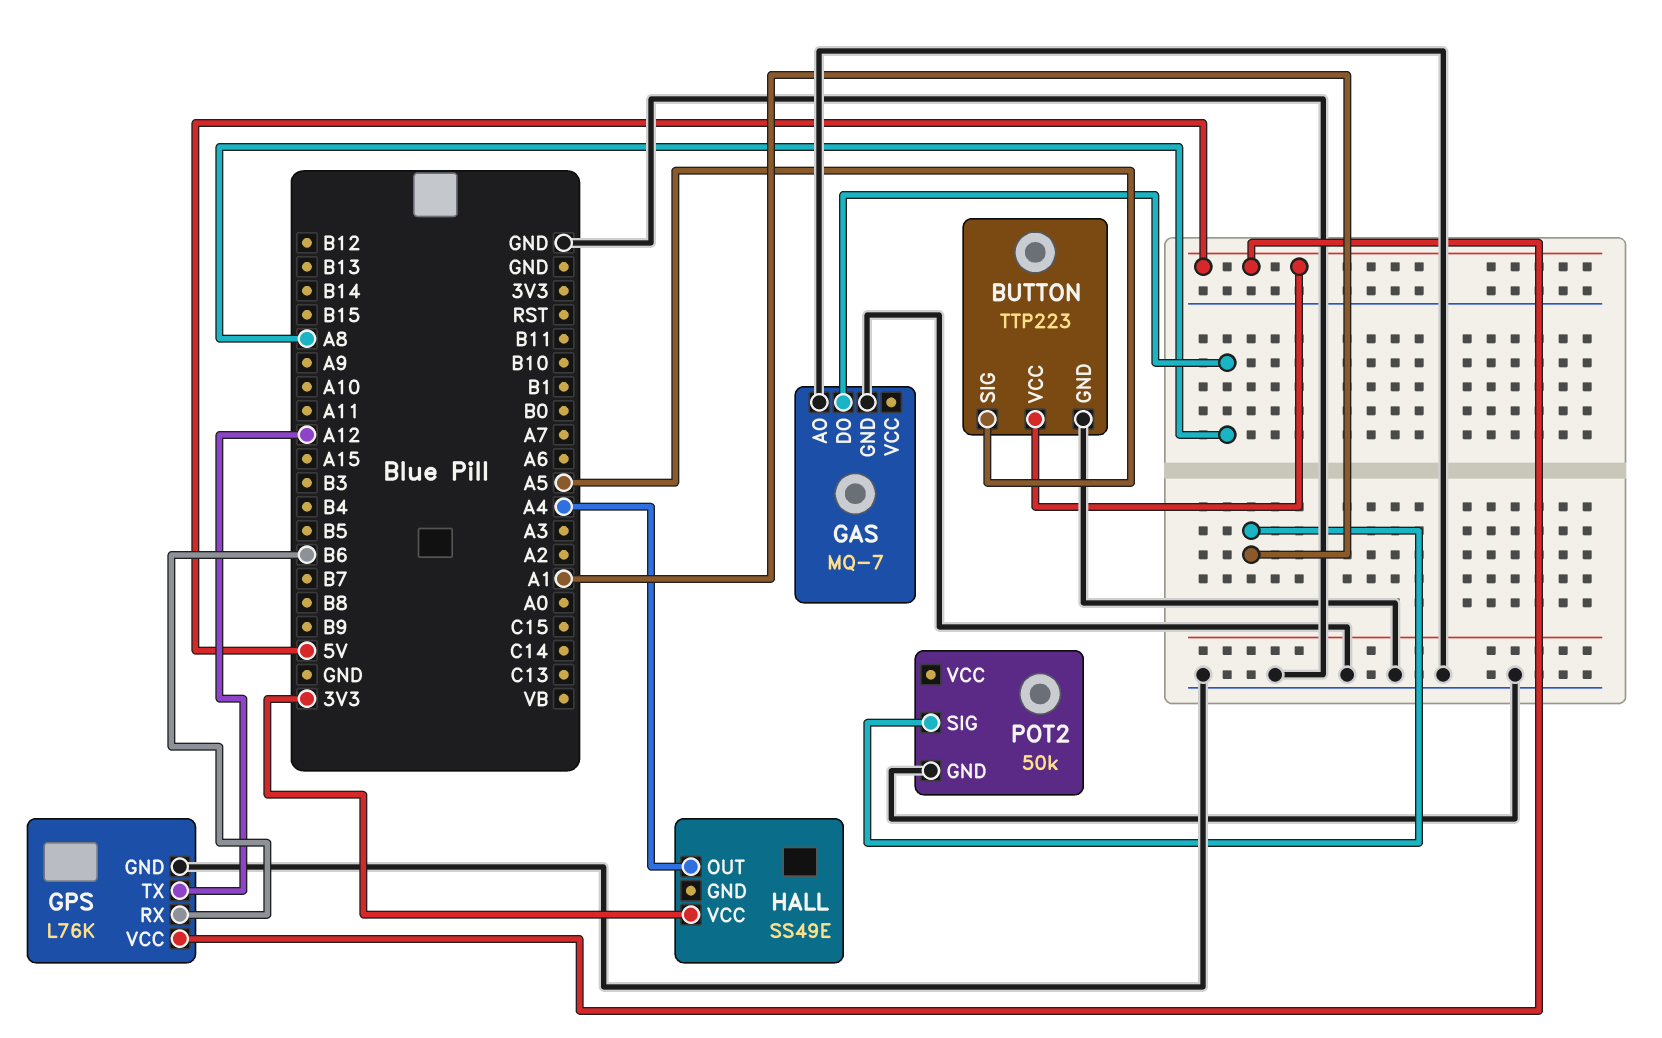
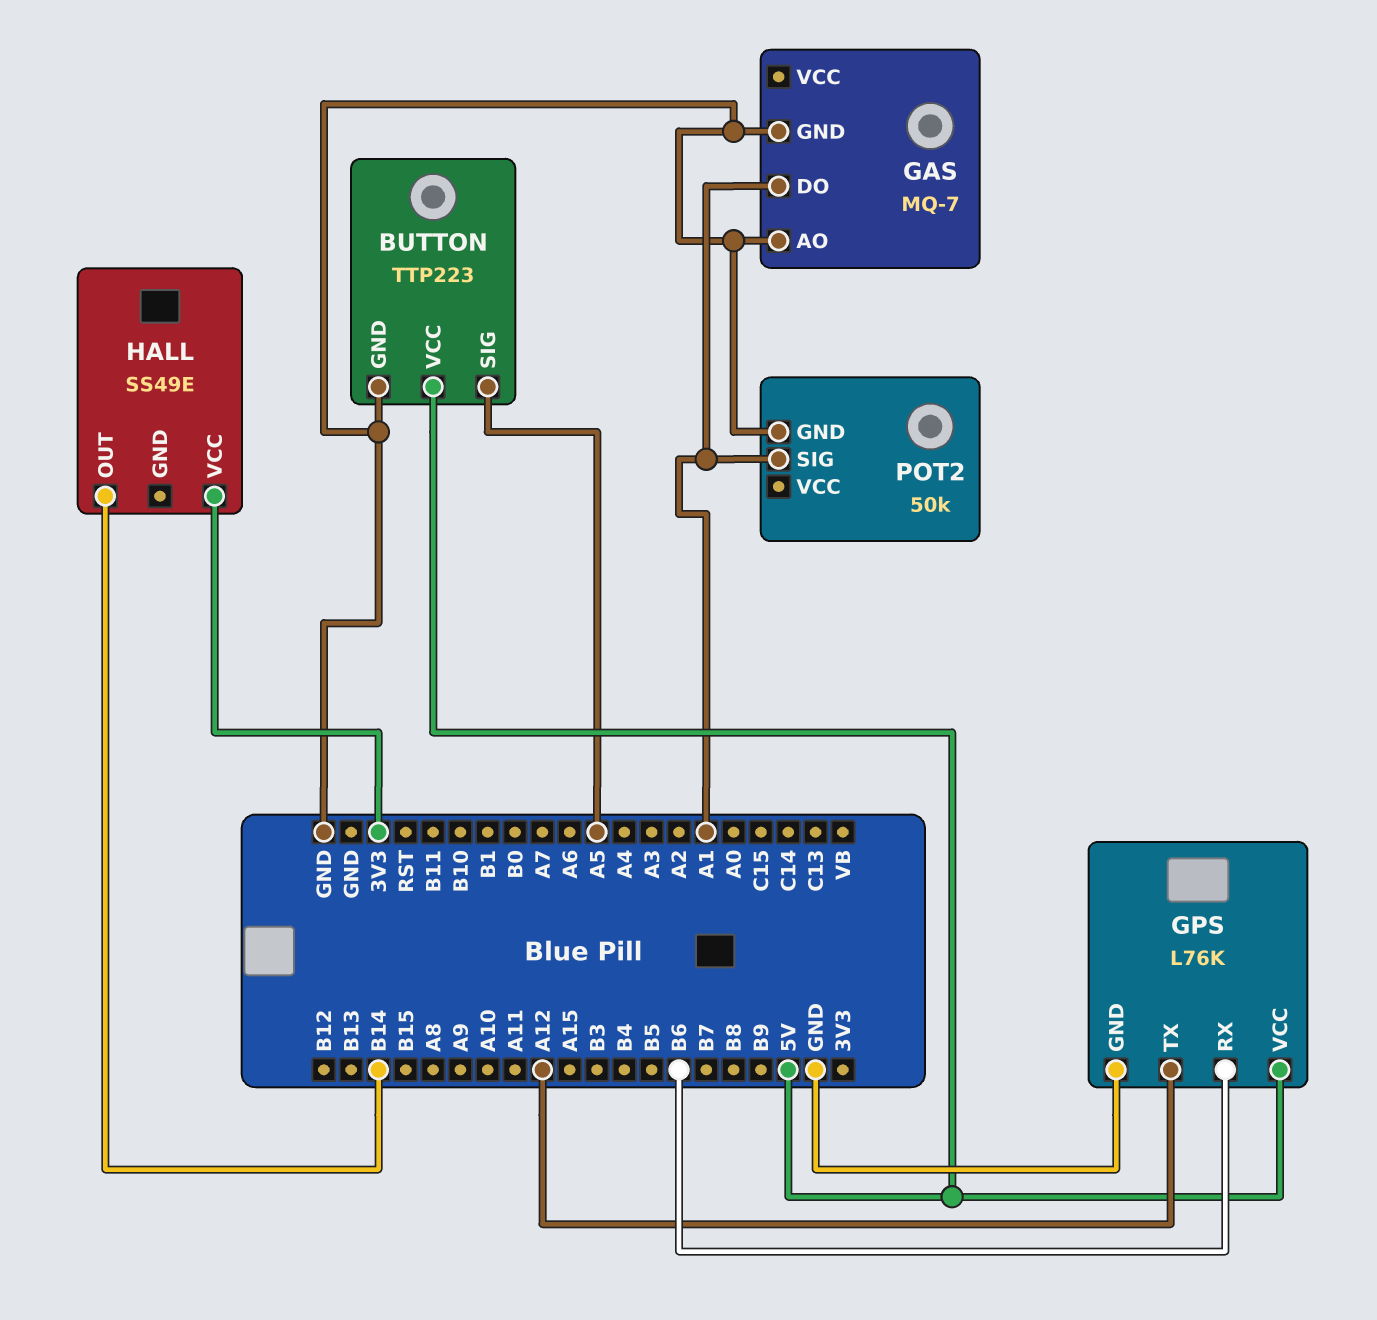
GAS pin DO: A8 -> A1
HALL pin OUT: A4 -> B14

